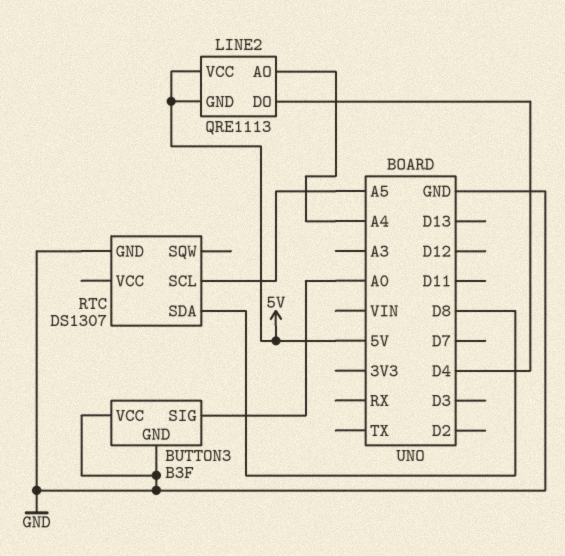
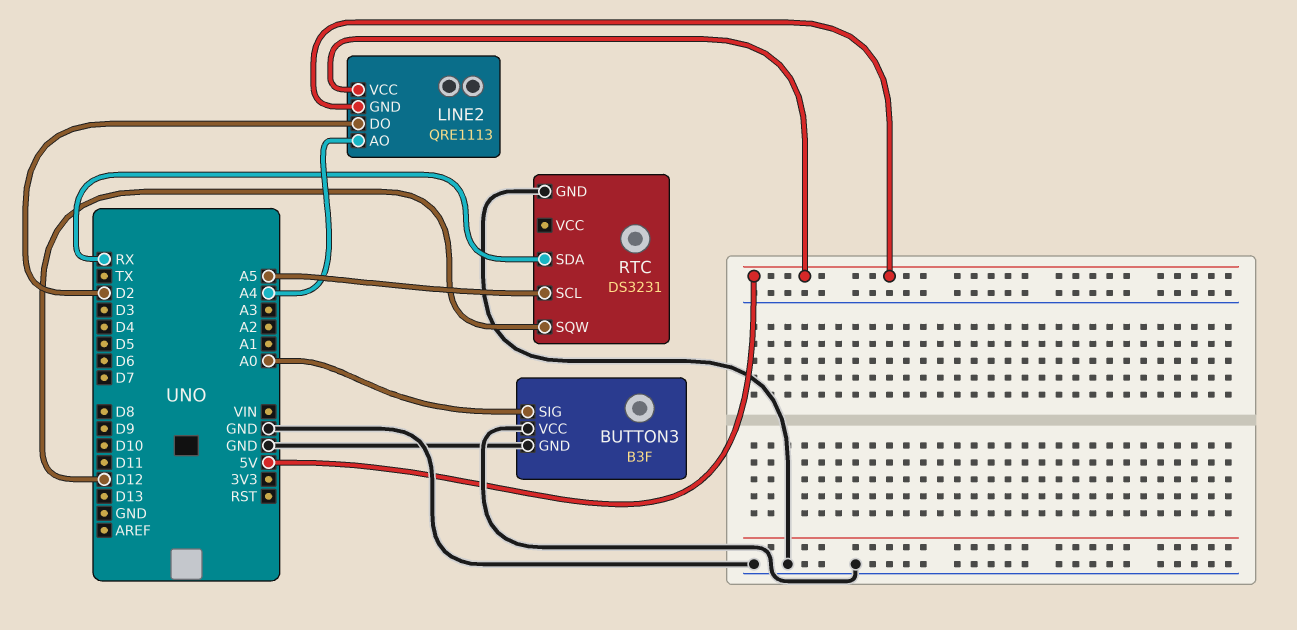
LINE2 pin DO: D4 -> D2
RTC: DS1307 -> DS3231
RTC pin SDA: D8 -> RX
RTC pin SQW: none -> D12

